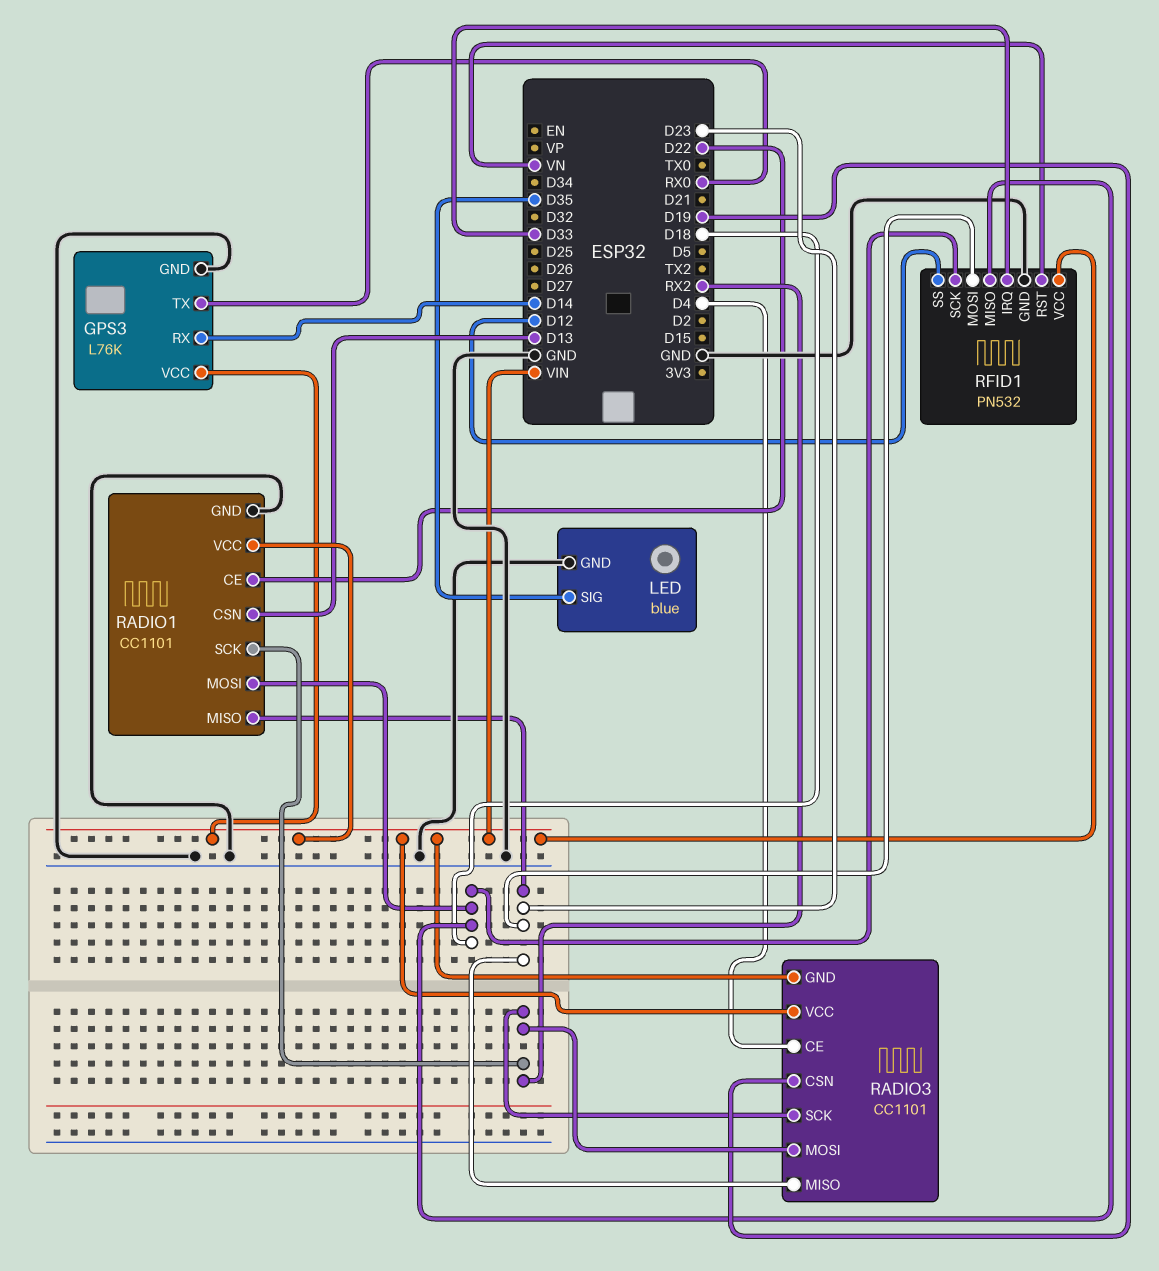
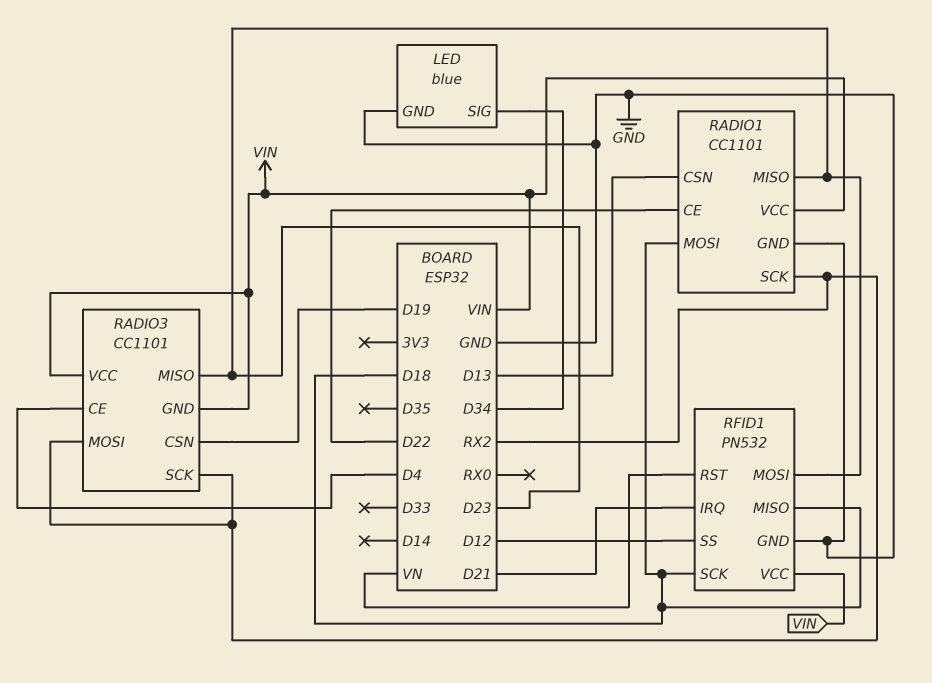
GPS3: L76K -> none
GPS3 pin GND: GND -> none
GPS3 pin RX: D14 -> none
GPS3 pin TX: RX0 -> none
GPS3 pin VCC: VIN -> none
LED pin SIG: D35 -> D34
RFID1 pin IRQ: D33 -> D21

